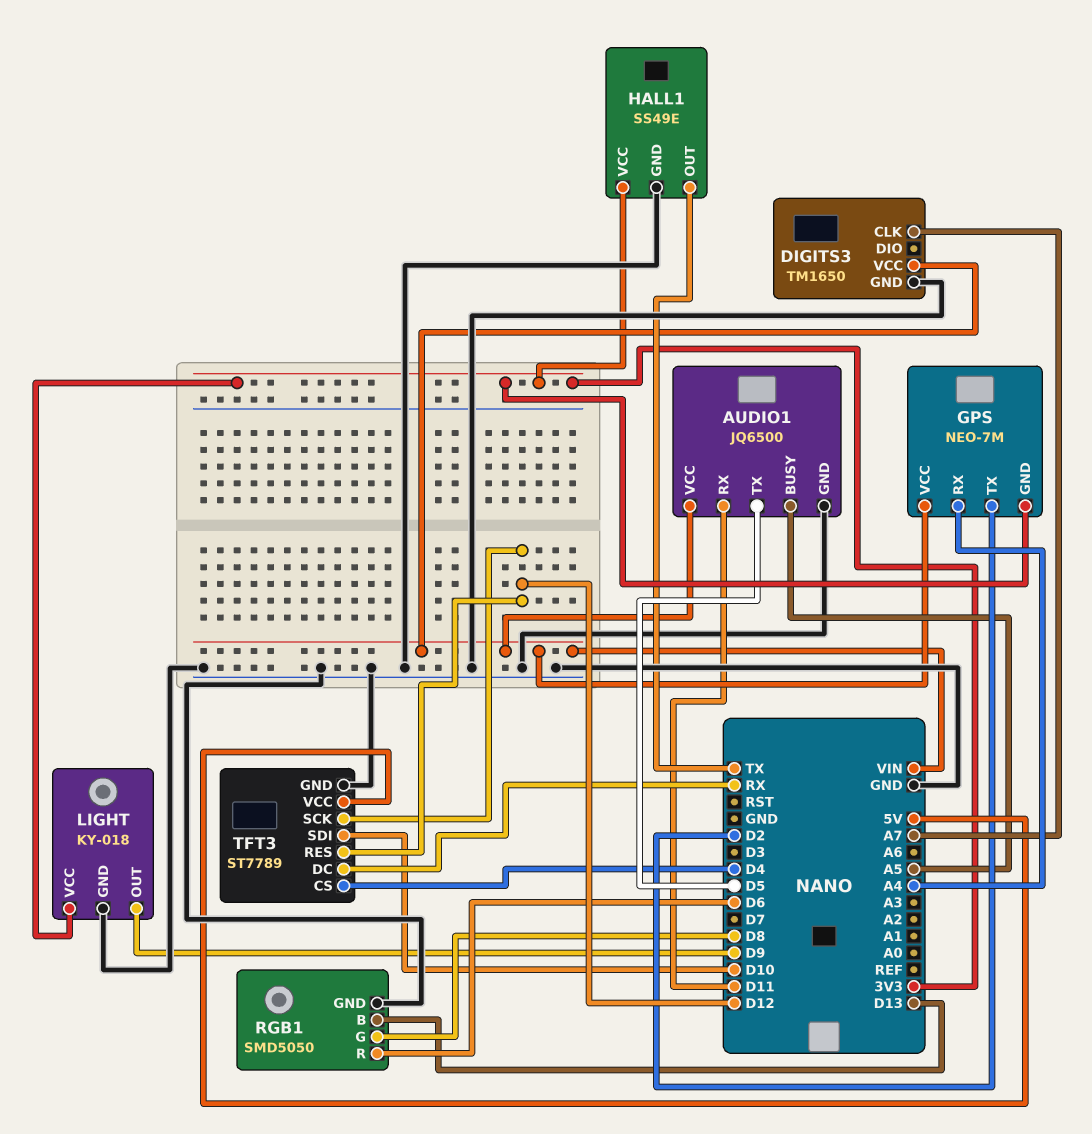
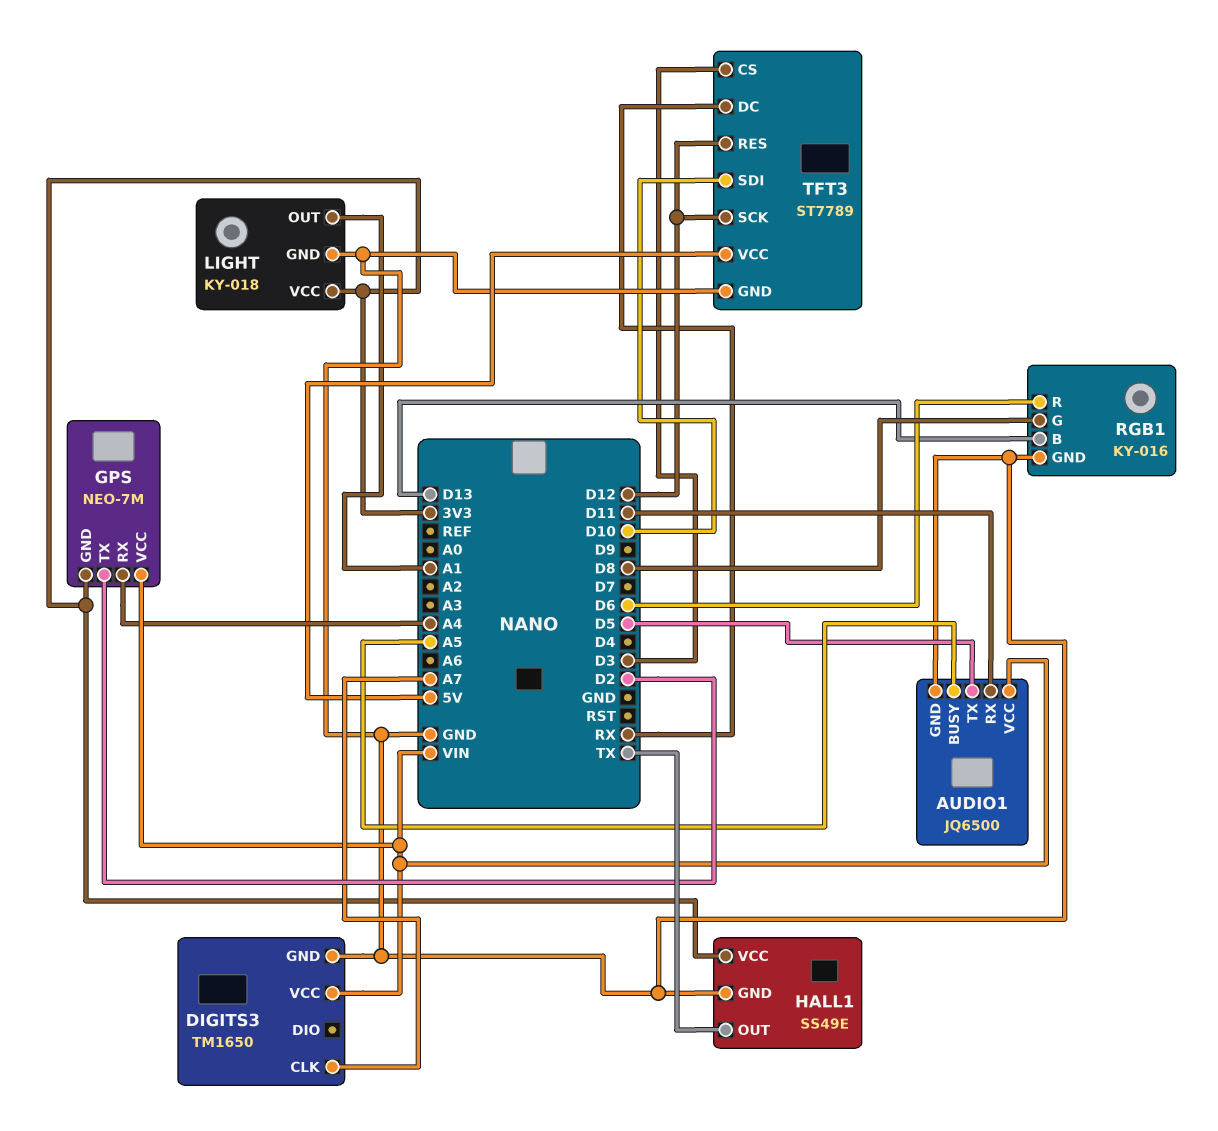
LIGHT pin OUT: D9 -> A1
RGB1: SMD5050 -> KY-016
TFT3 pin CS: D4 -> D3

